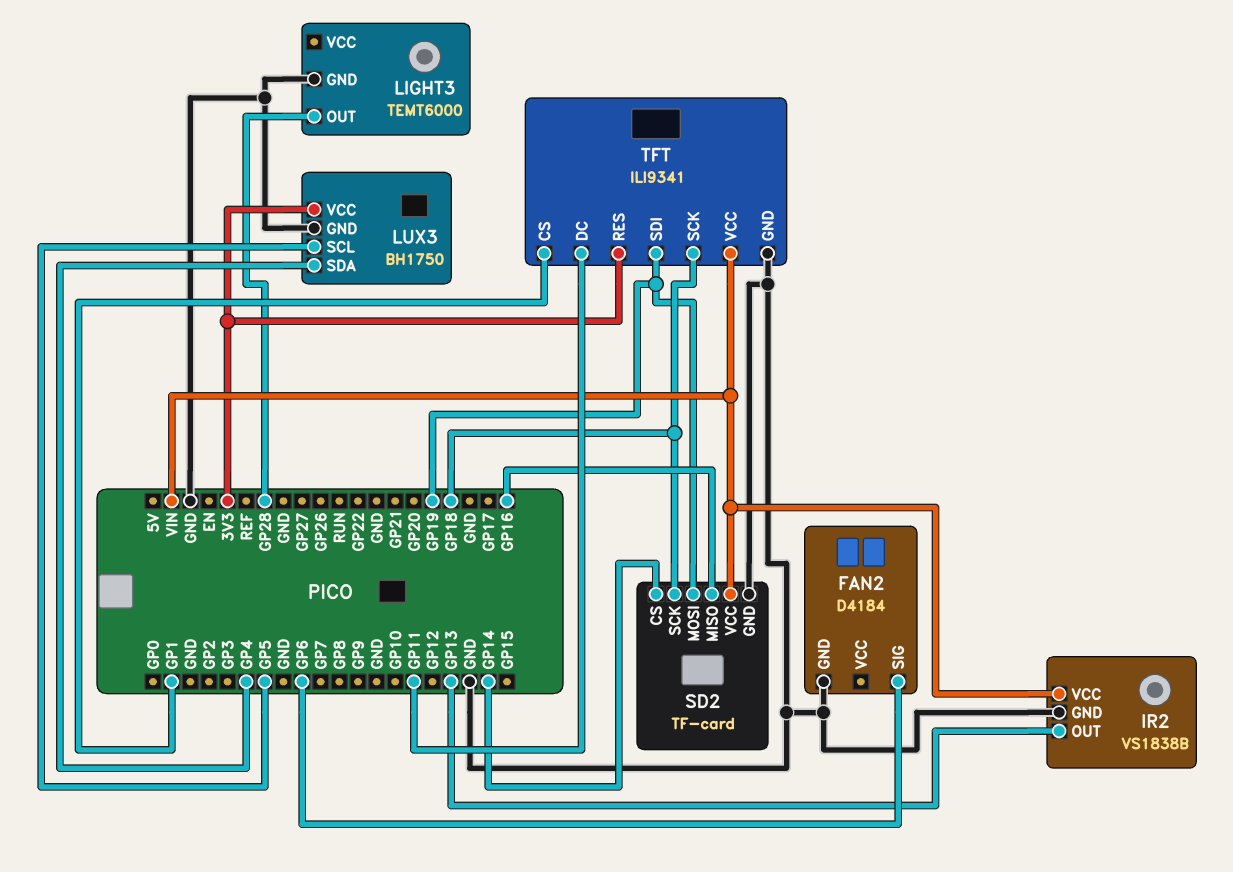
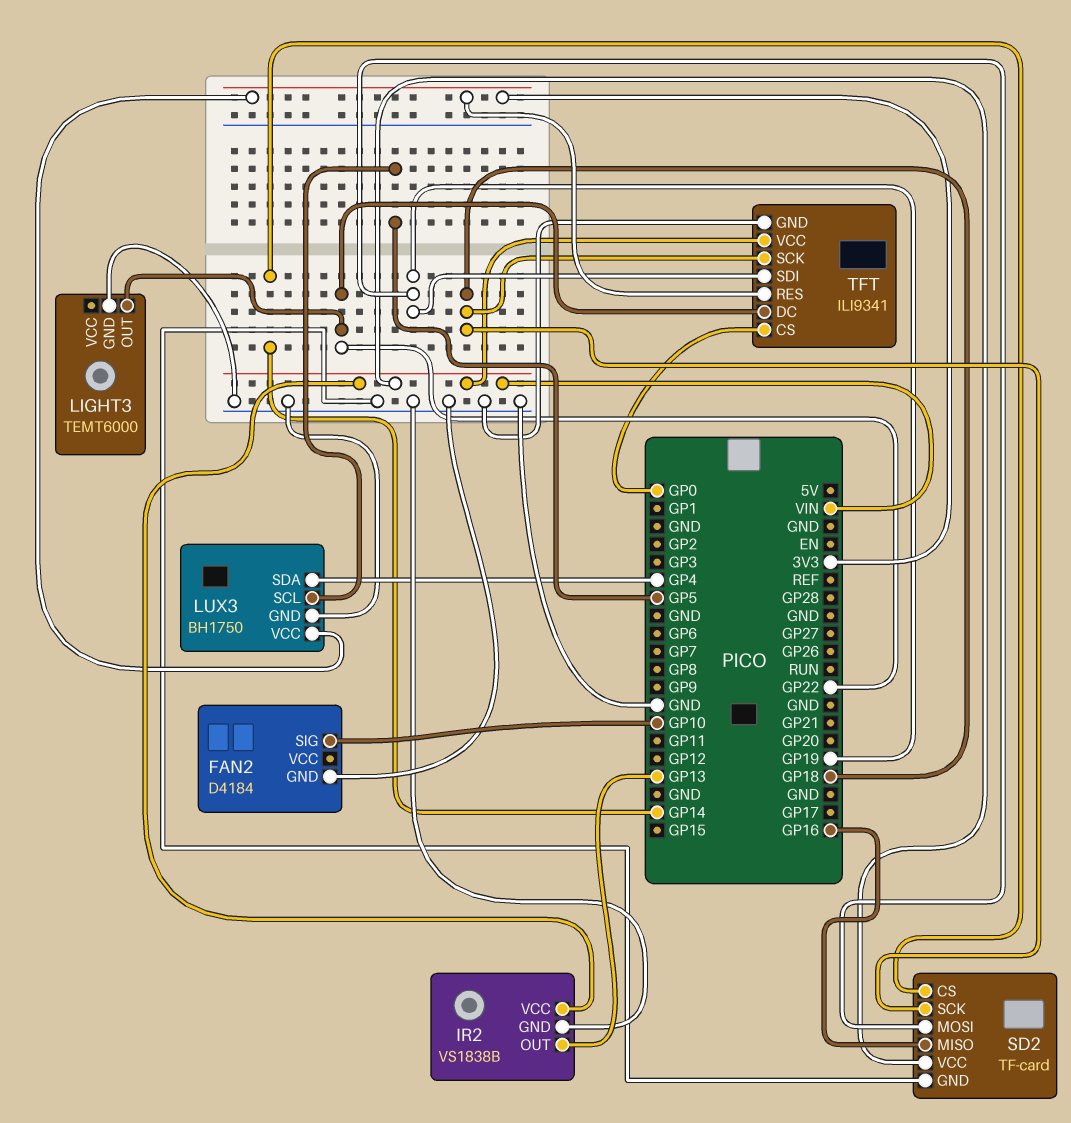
FAN2 pin SIG: GP6 -> GP10
LIGHT3 pin OUT: GP28 -> GP22
TFT pin CS: GP1 -> GP0
TFT pin DC: GP11 -> GP22

